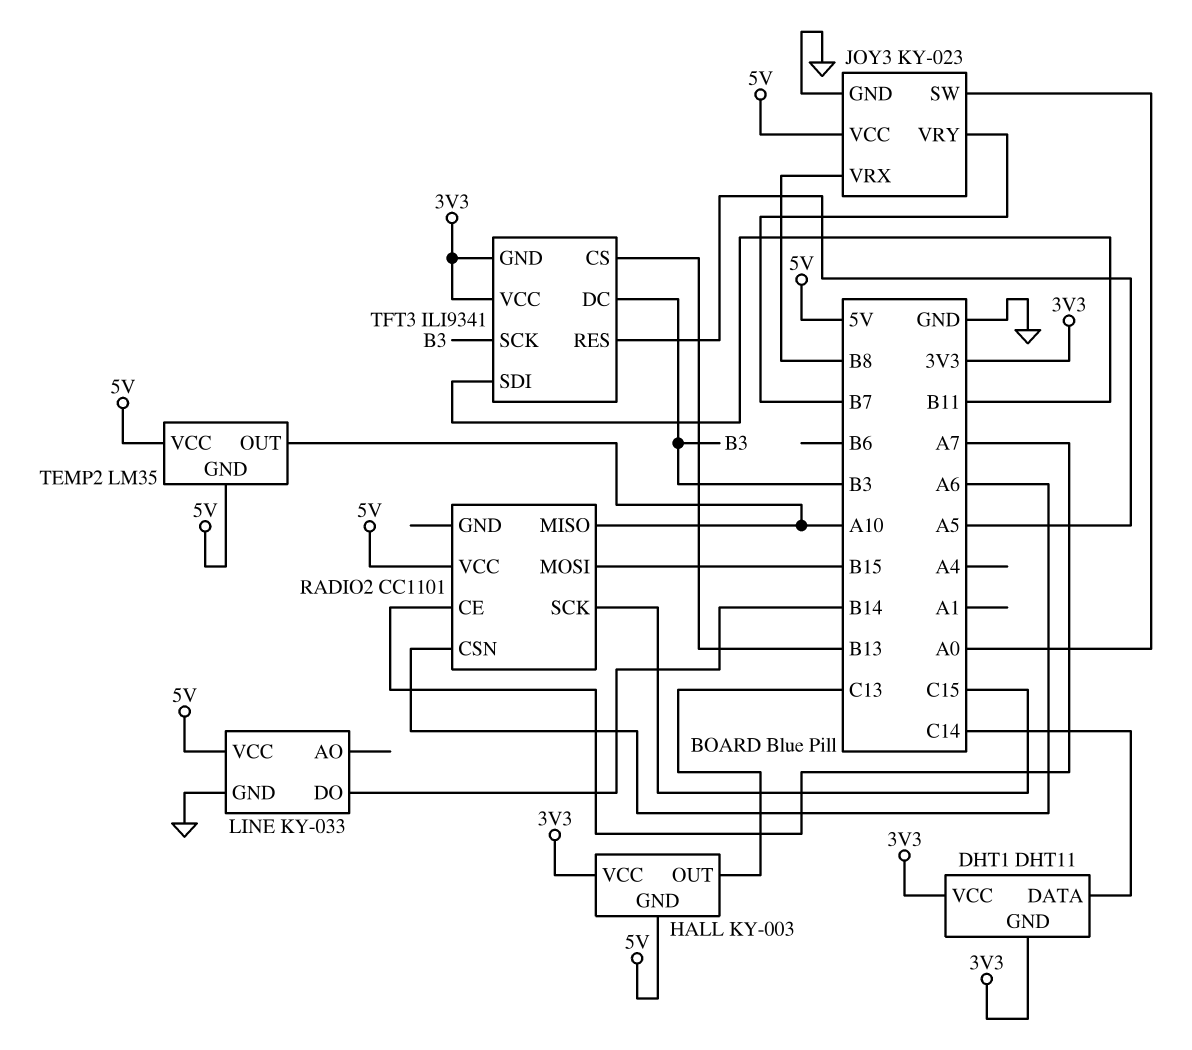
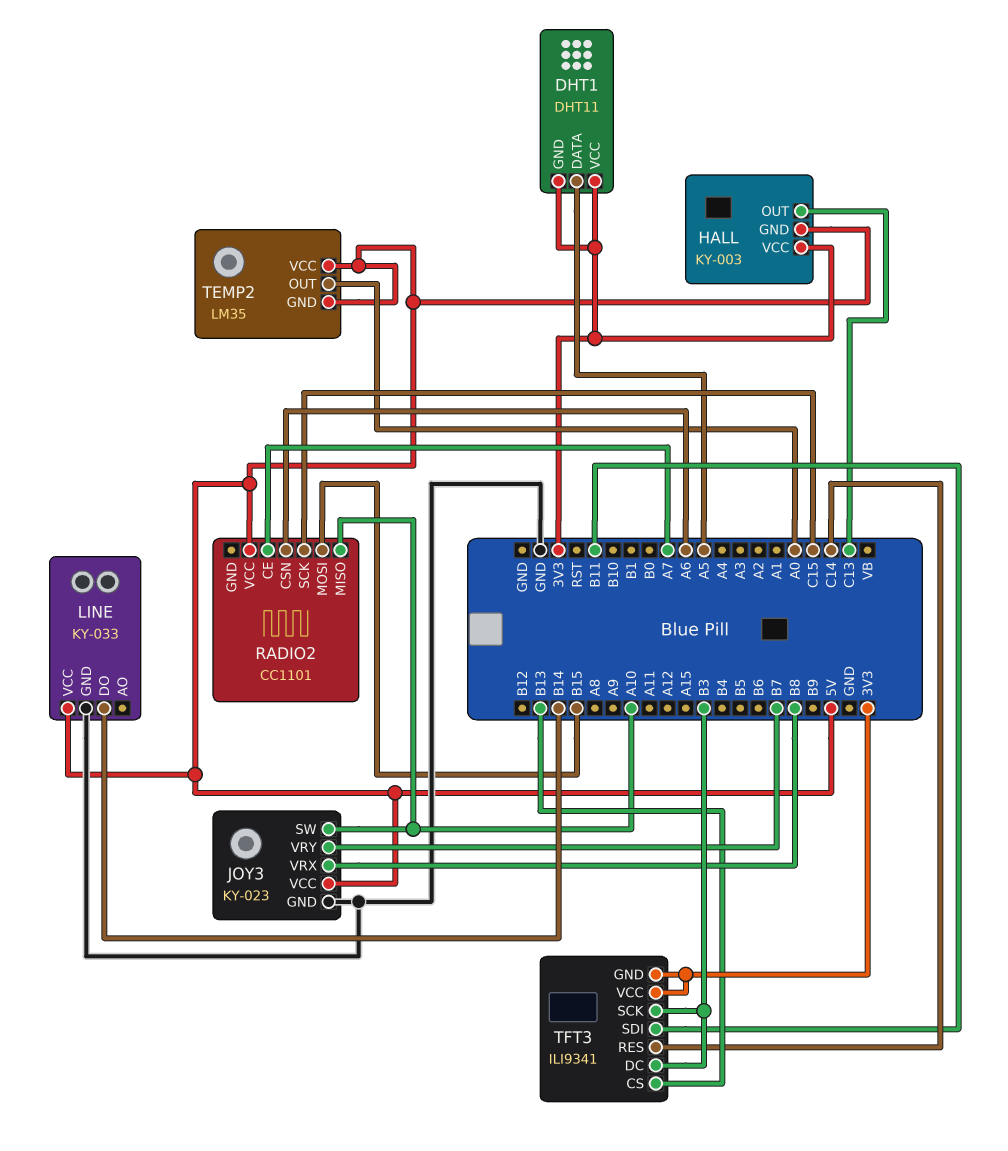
DHT1 pin DATA: C14 -> A5
JOY3 pin SW: A0 -> A10
TEMP2 pin OUT: A10 -> A0
TFT3 pin RES: A5 -> C14

